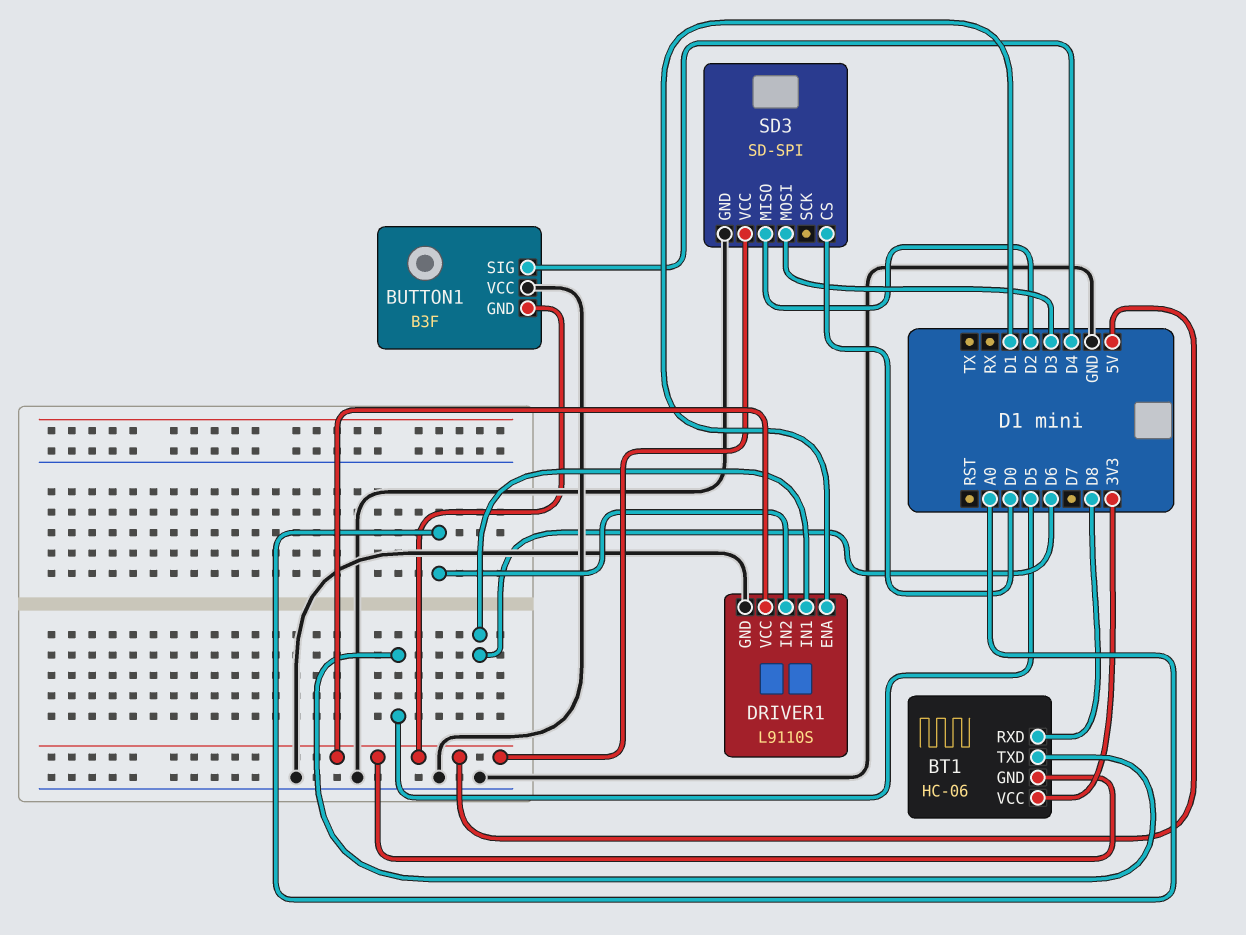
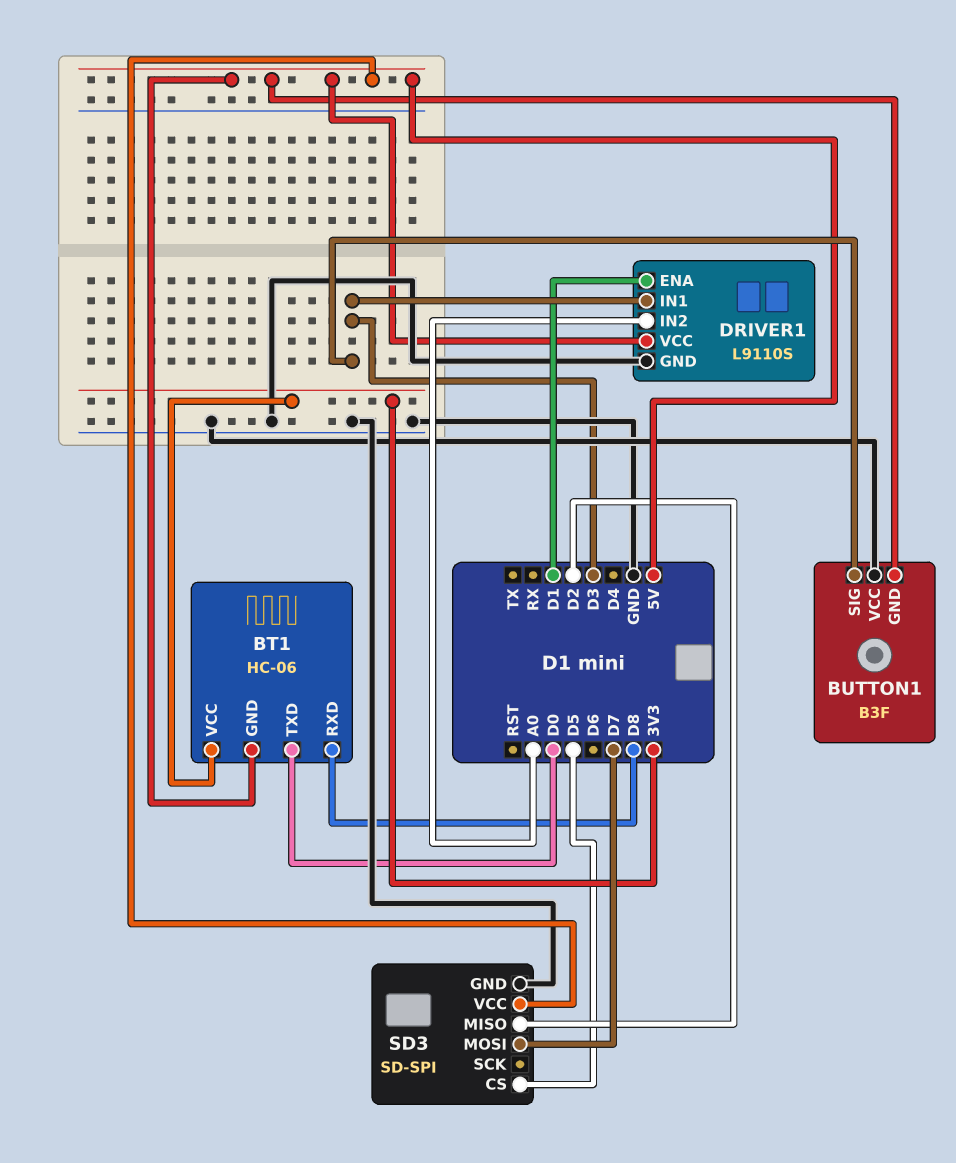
BT1 pin TXD: D5 -> D0
BUTTON1 pin SIG: D4 -> D3
DRIVER1 pin IN1: D6 -> D3
SD3 pin CS: D0 -> D5
SD3 pin MOSI: D3 -> D7

